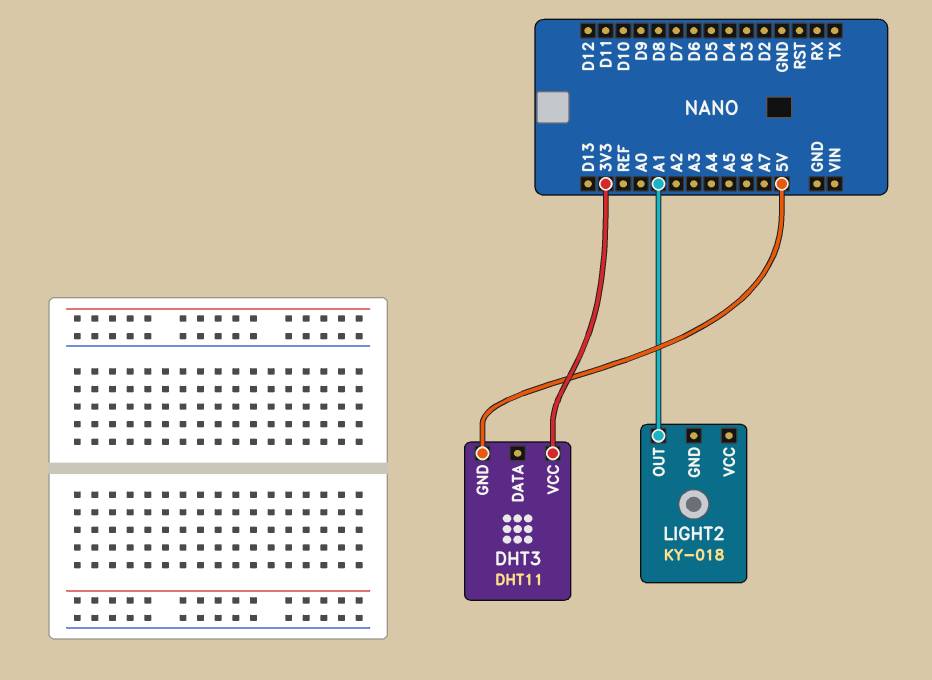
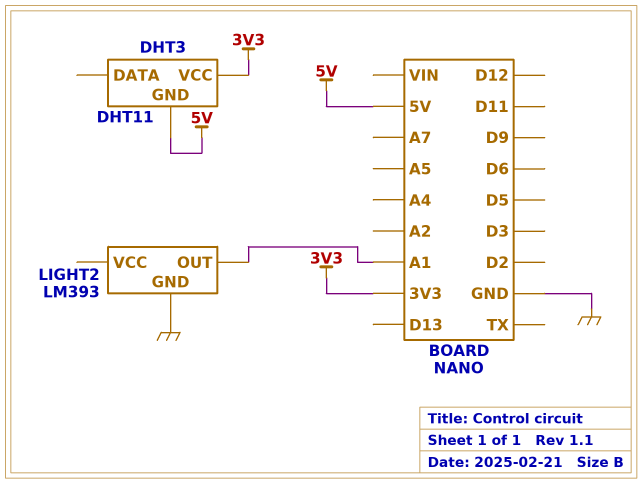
LIGHT2: KY-018 -> LM393
LIGHT2 pin GND: none -> GND

